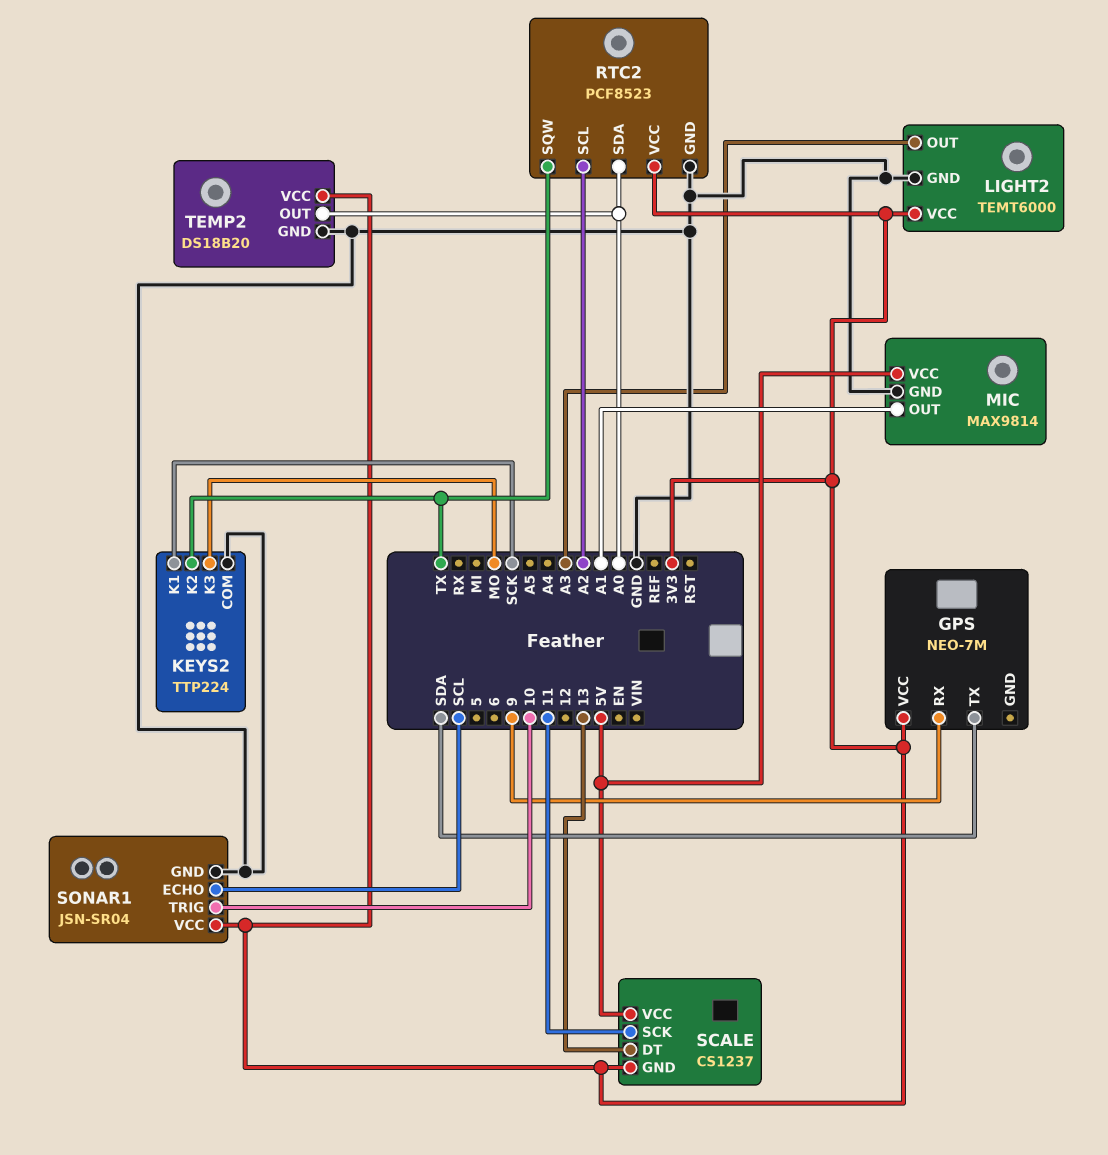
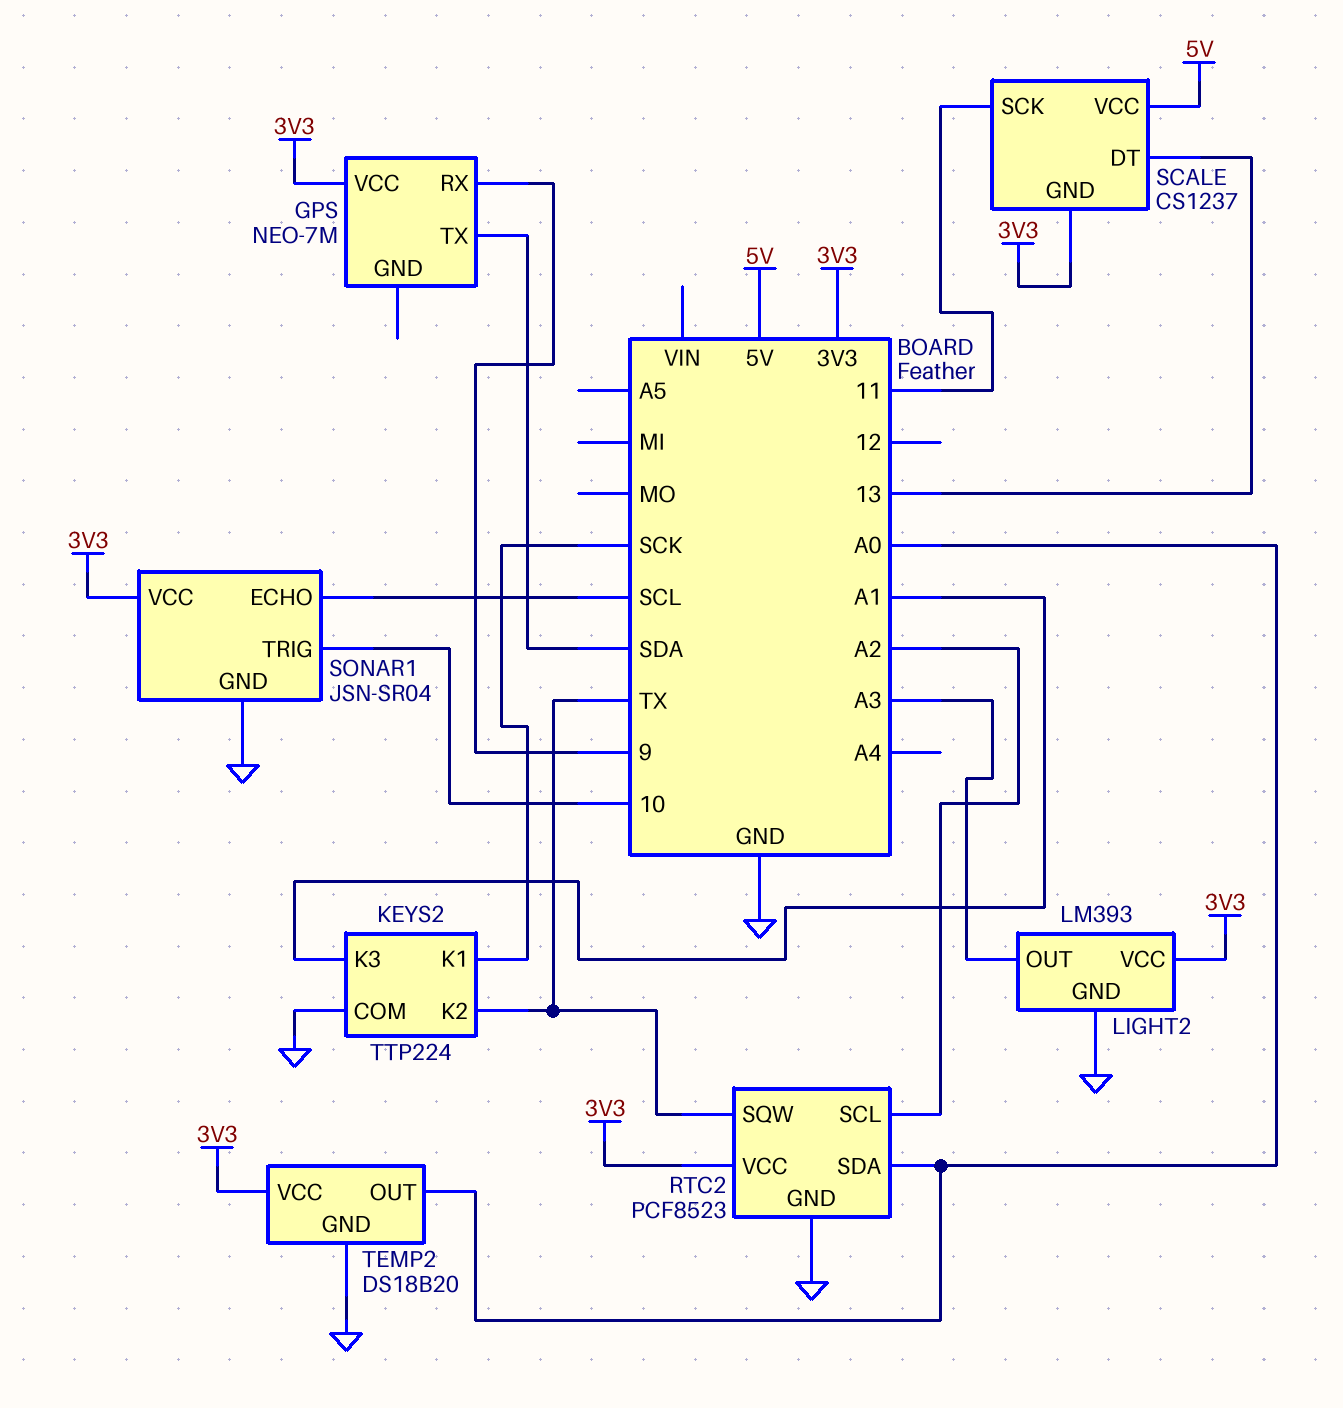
KEYS2 pin K3: MO -> A1
LIGHT2: TEMT6000 -> LM393
MIC: MAX9814 -> none
MIC pin GND: GND -> none
MIC pin OUT: A1 -> none
MIC pin VCC: 5V -> none

